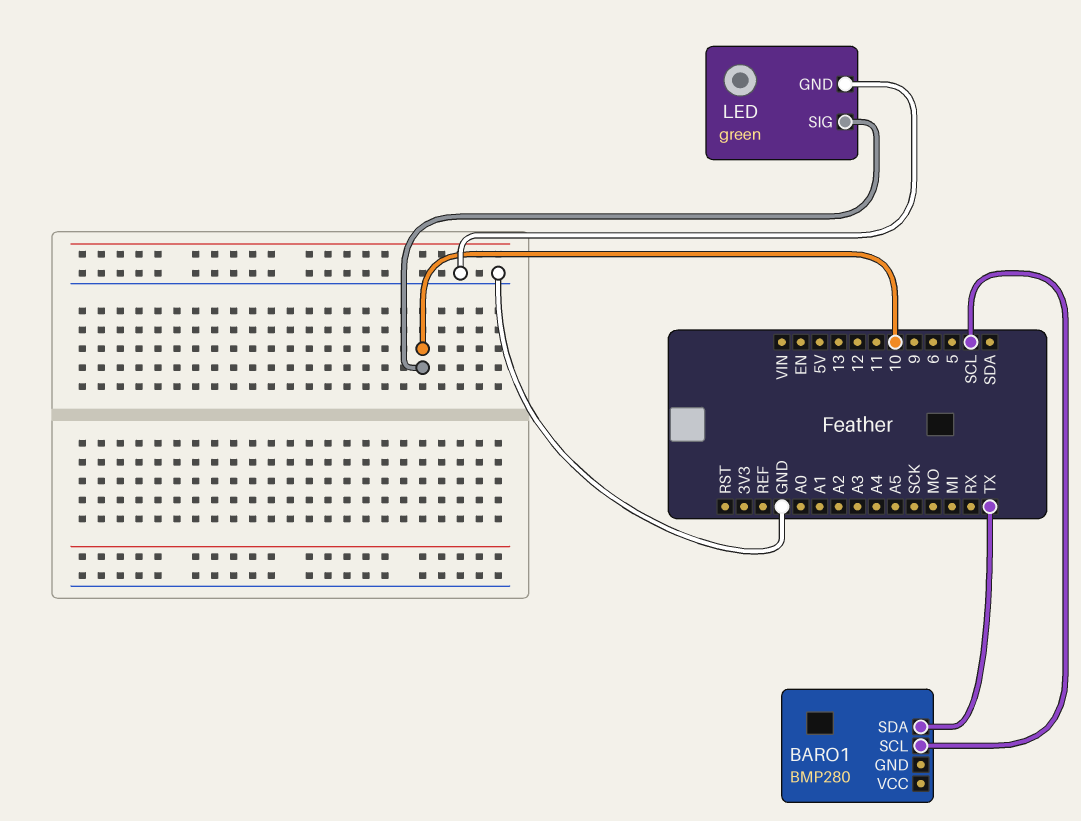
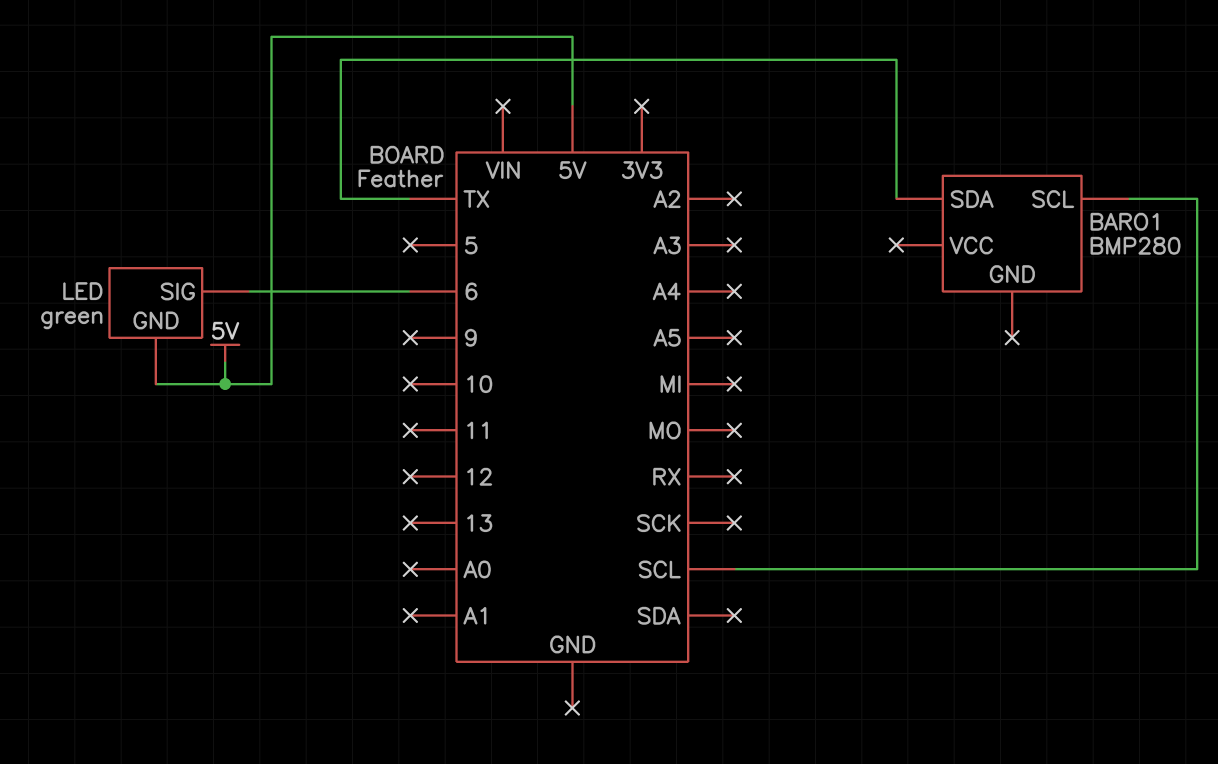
LED pin GND: GND -> 5V
LED pin SIG: 10 -> 6

